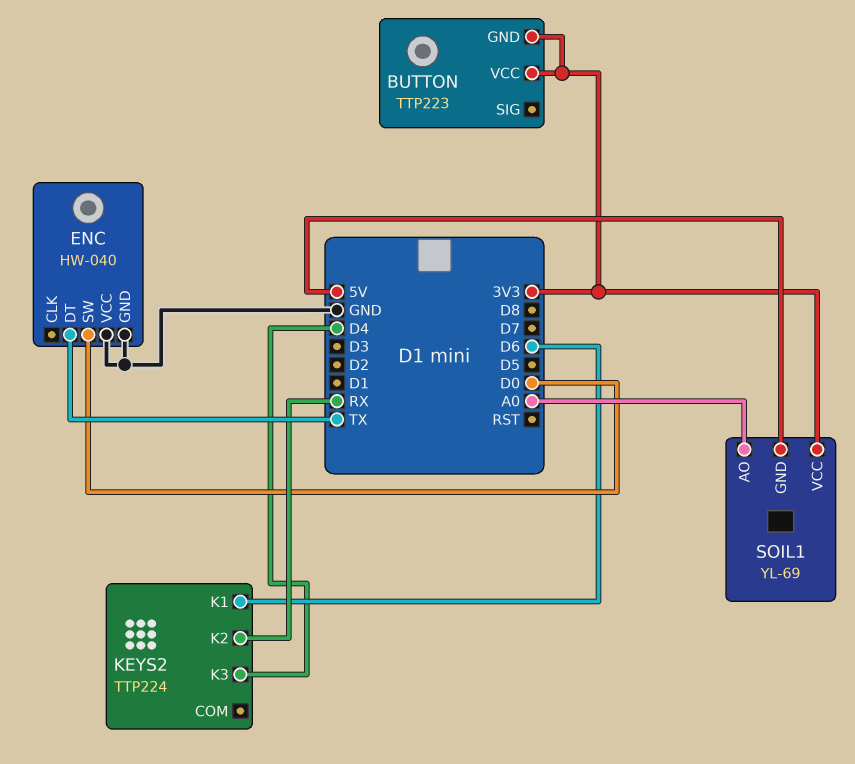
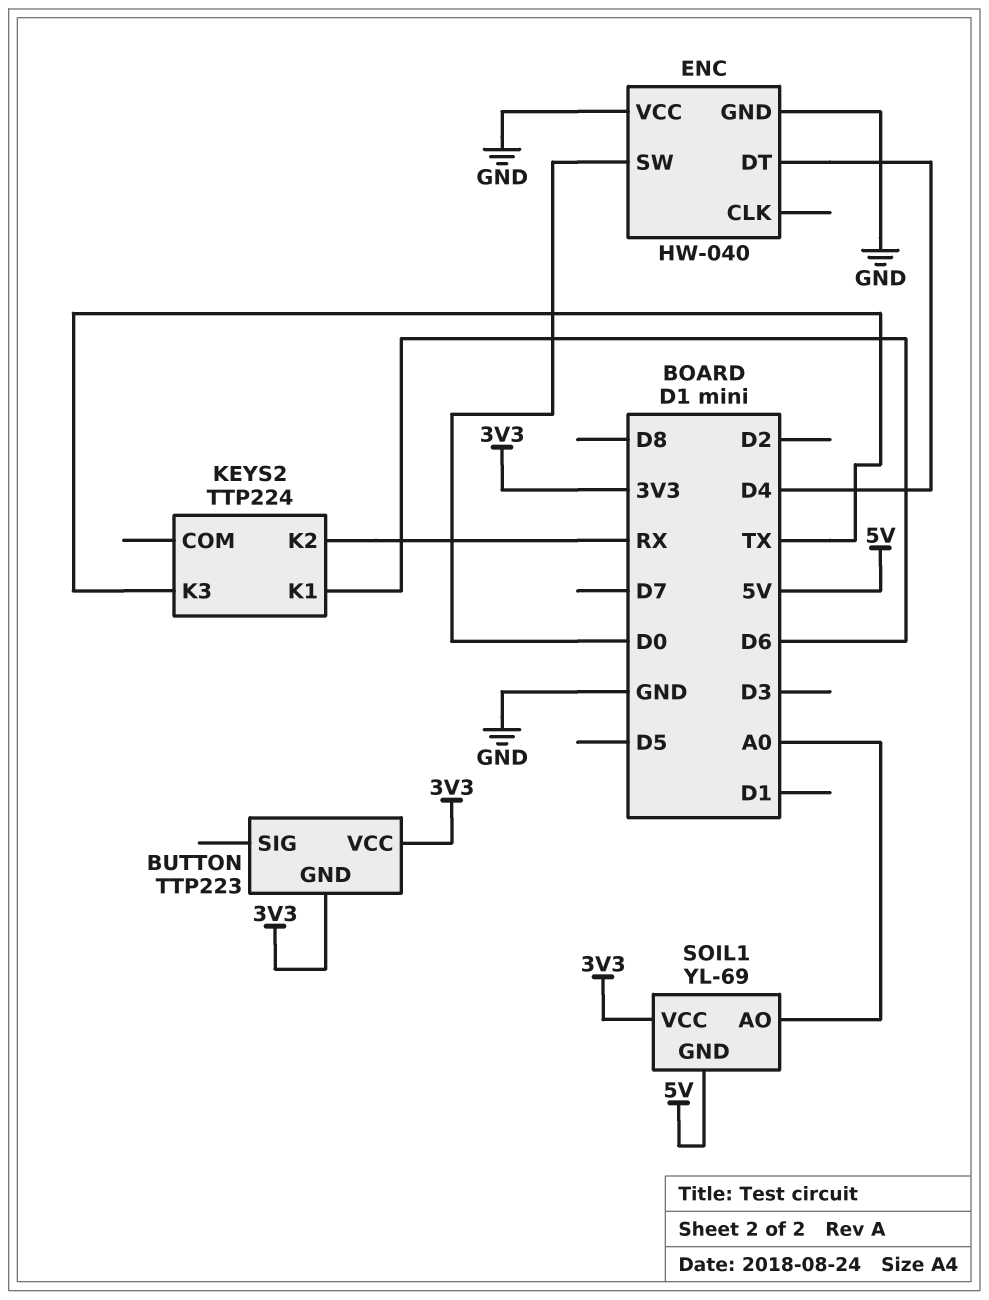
ENC pin DT: TX -> D4
KEYS2 pin K3: D4 -> TX

